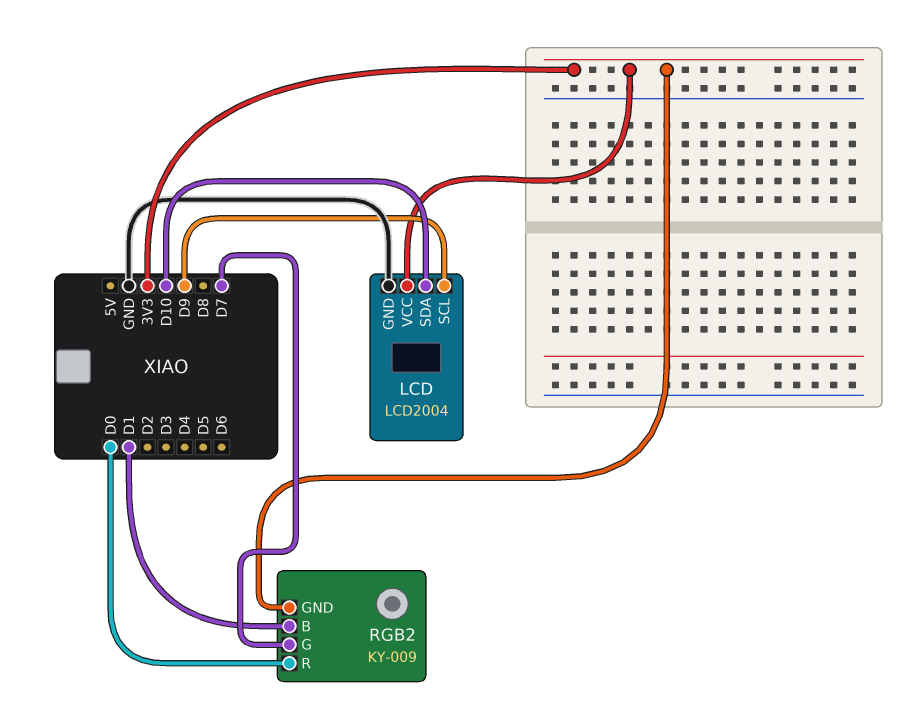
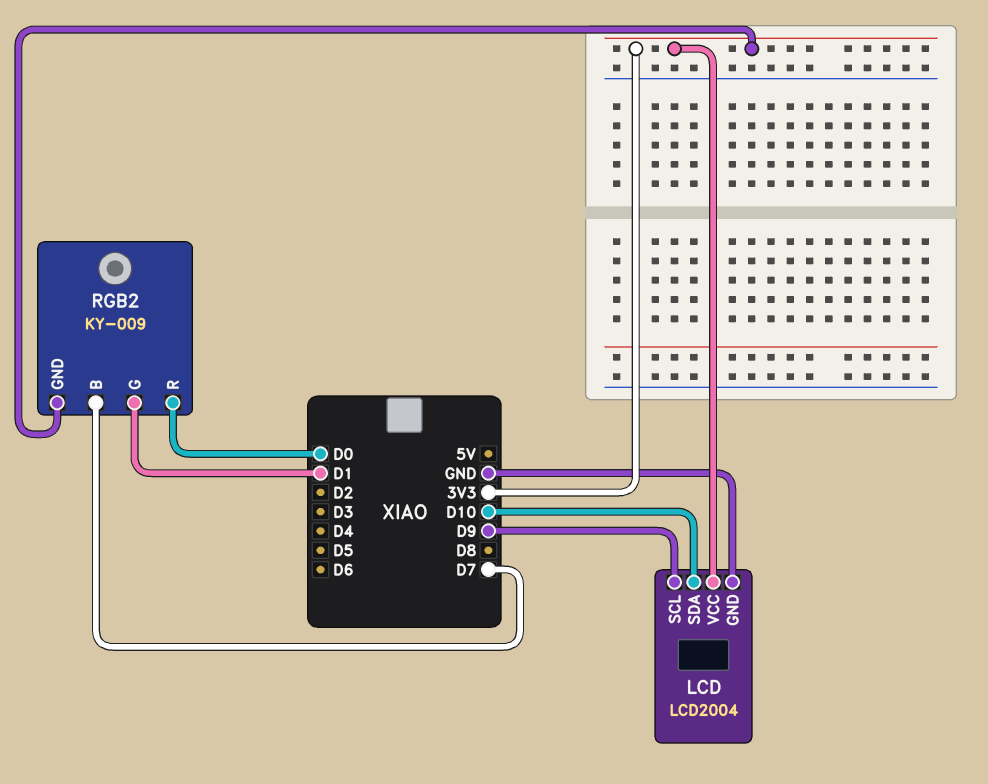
RGB2 pin B: D1 -> D7
RGB2 pin G: D7 -> D1

